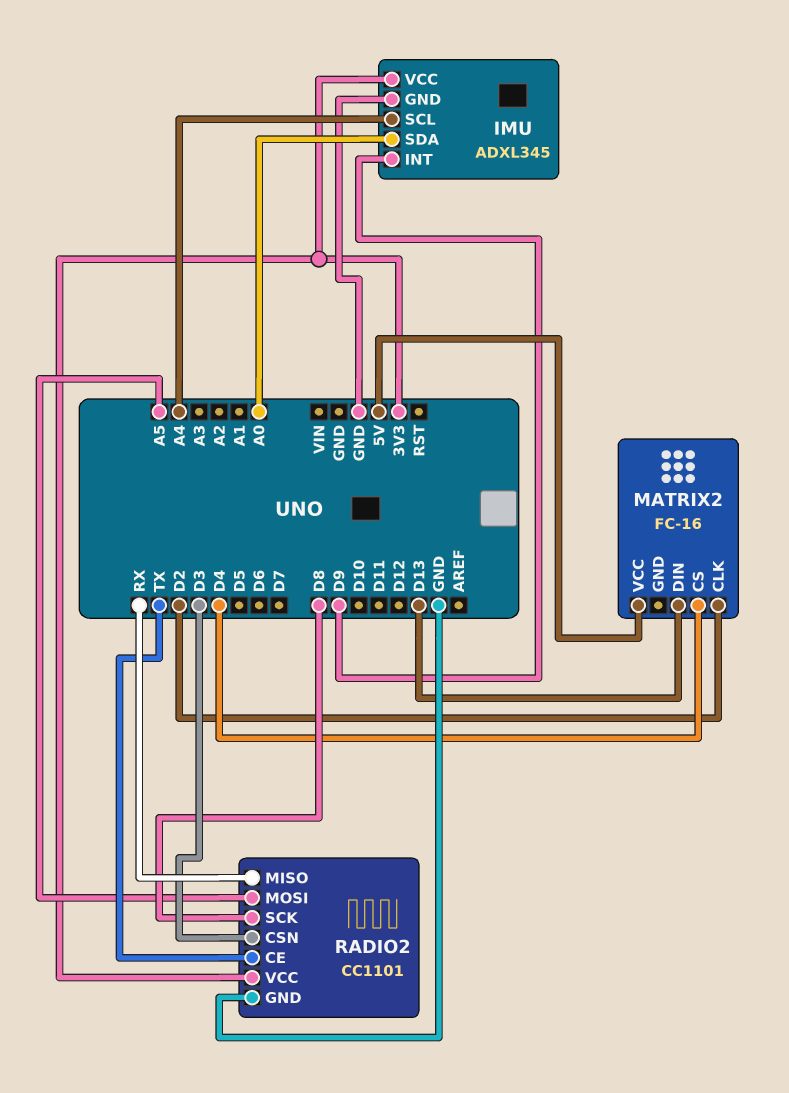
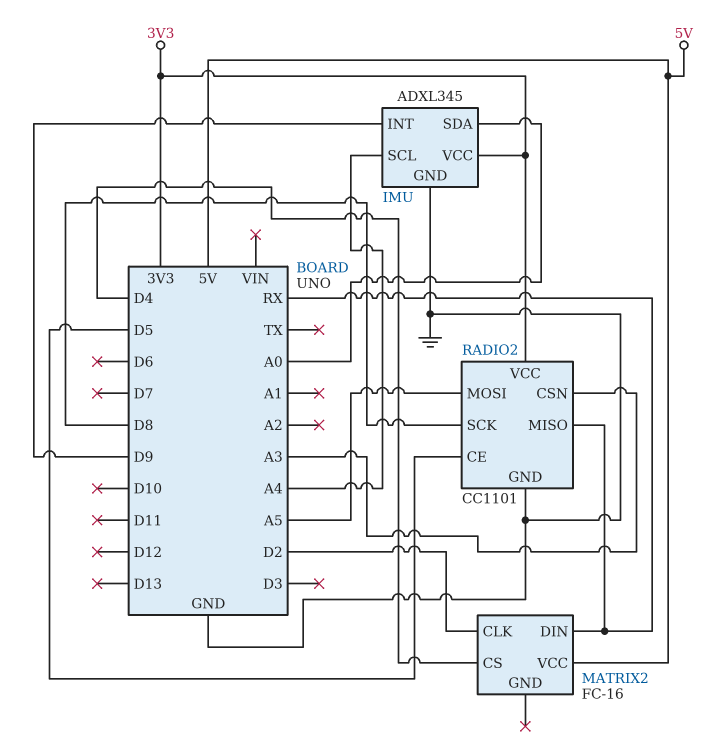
MATRIX2 pin DIN: D13 -> RX
RADIO2 pin CE: TX -> D5
RADIO2 pin CSN: D3 -> A3

